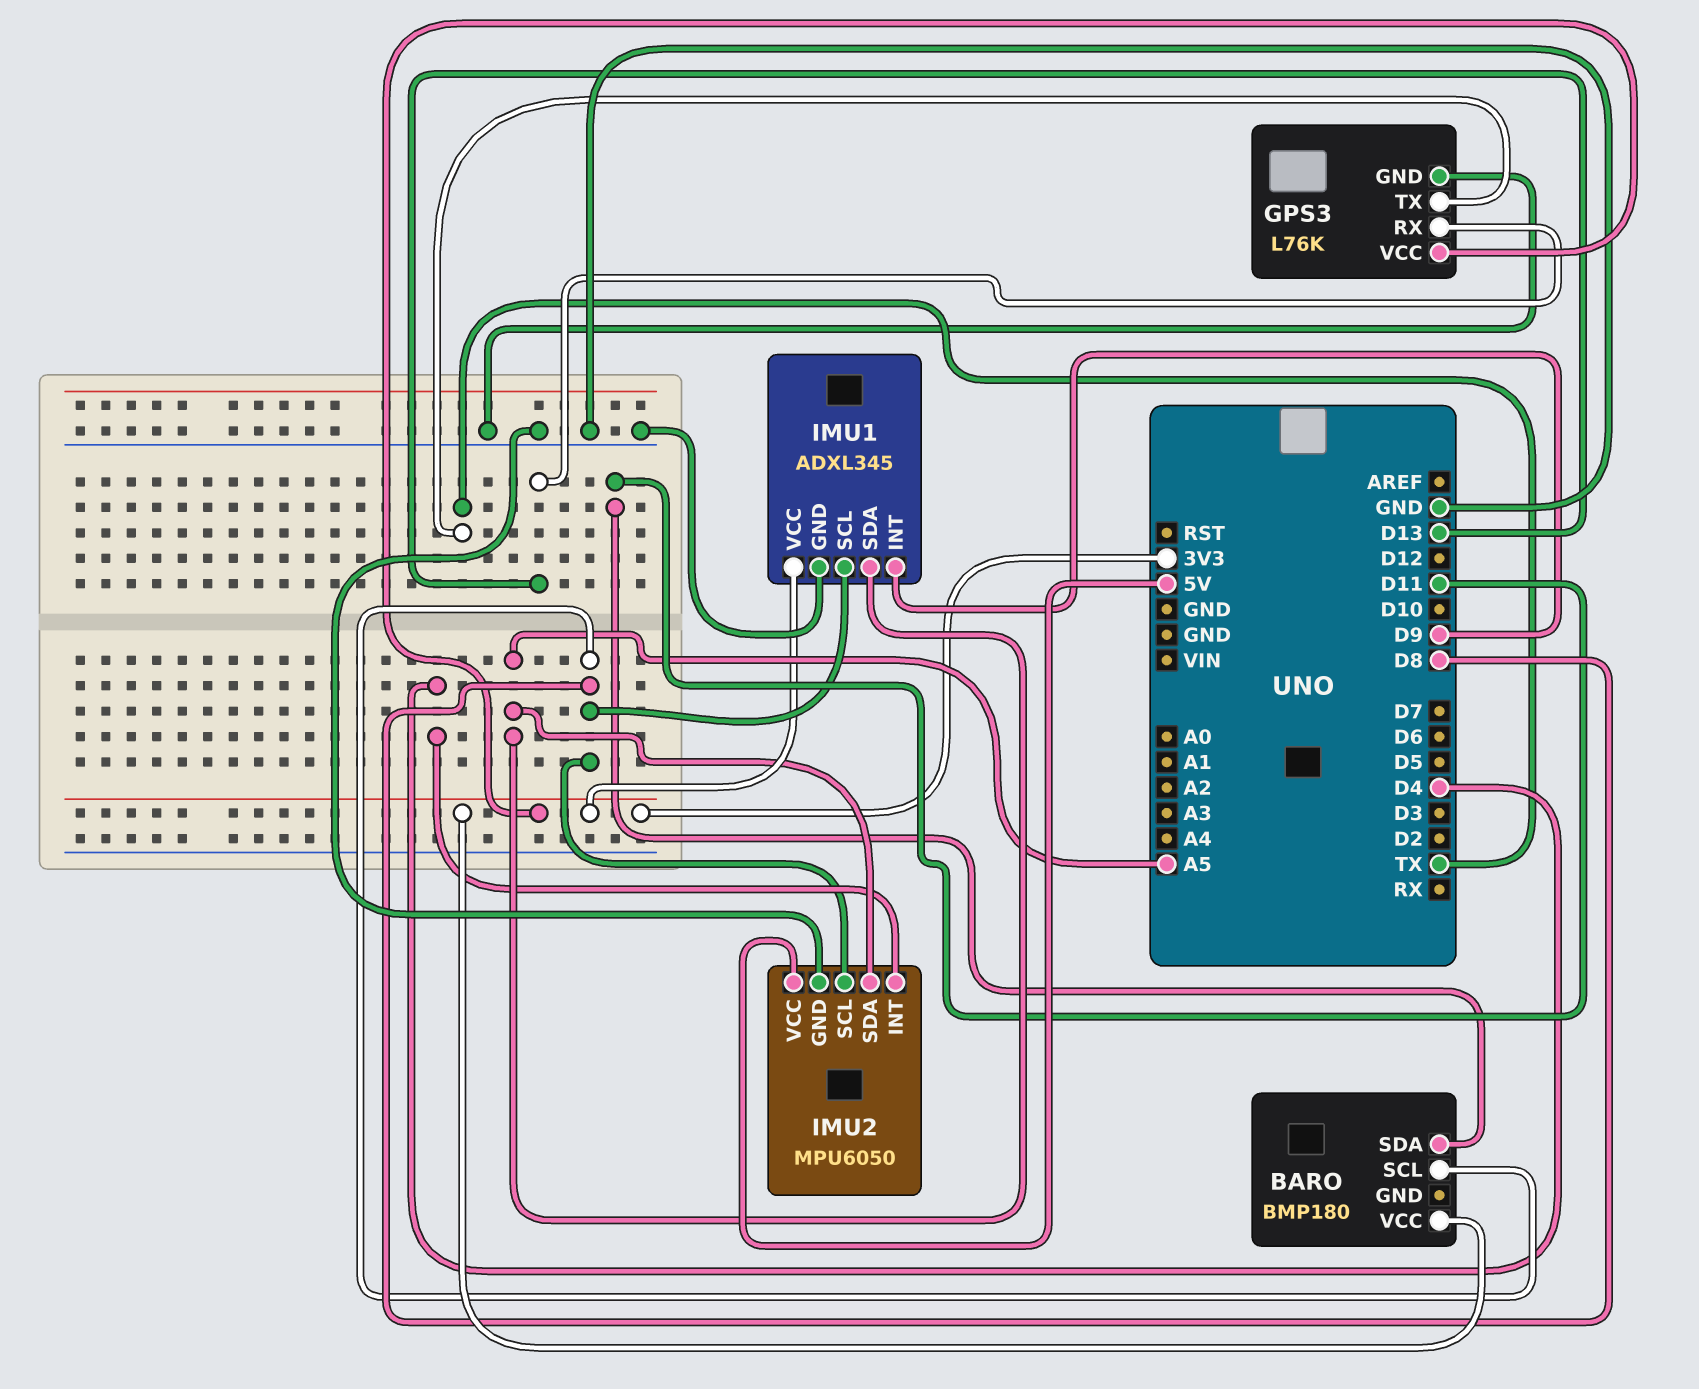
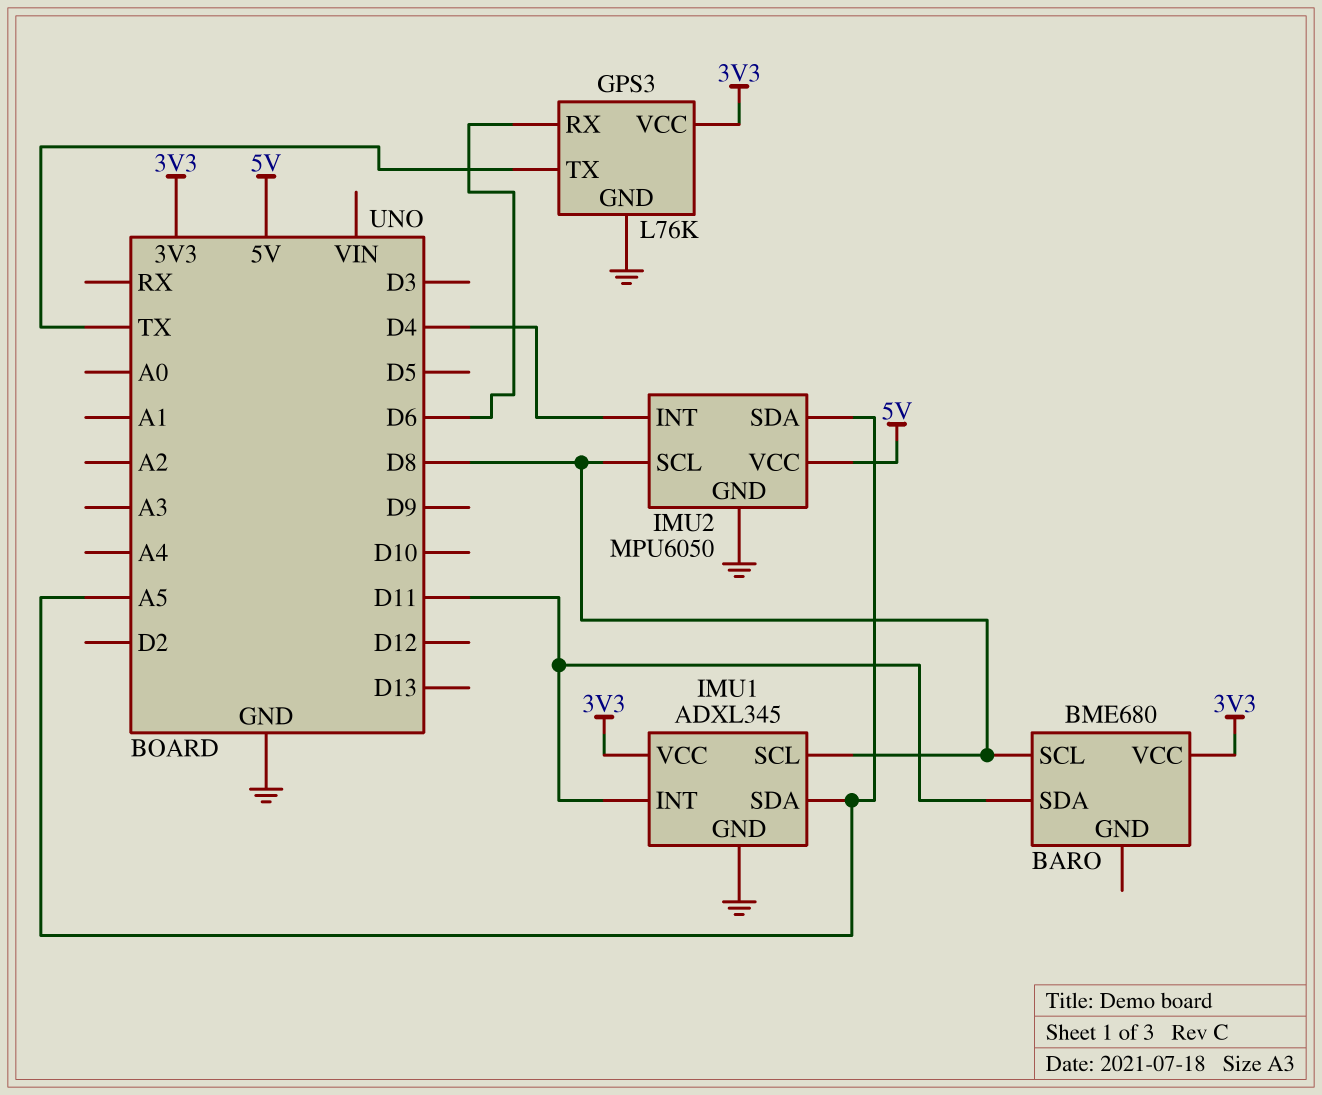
BARO: BMP180 -> BME680
GPS3 pin RX: D13 -> D6
IMU1 pin INT: D9 -> D11

